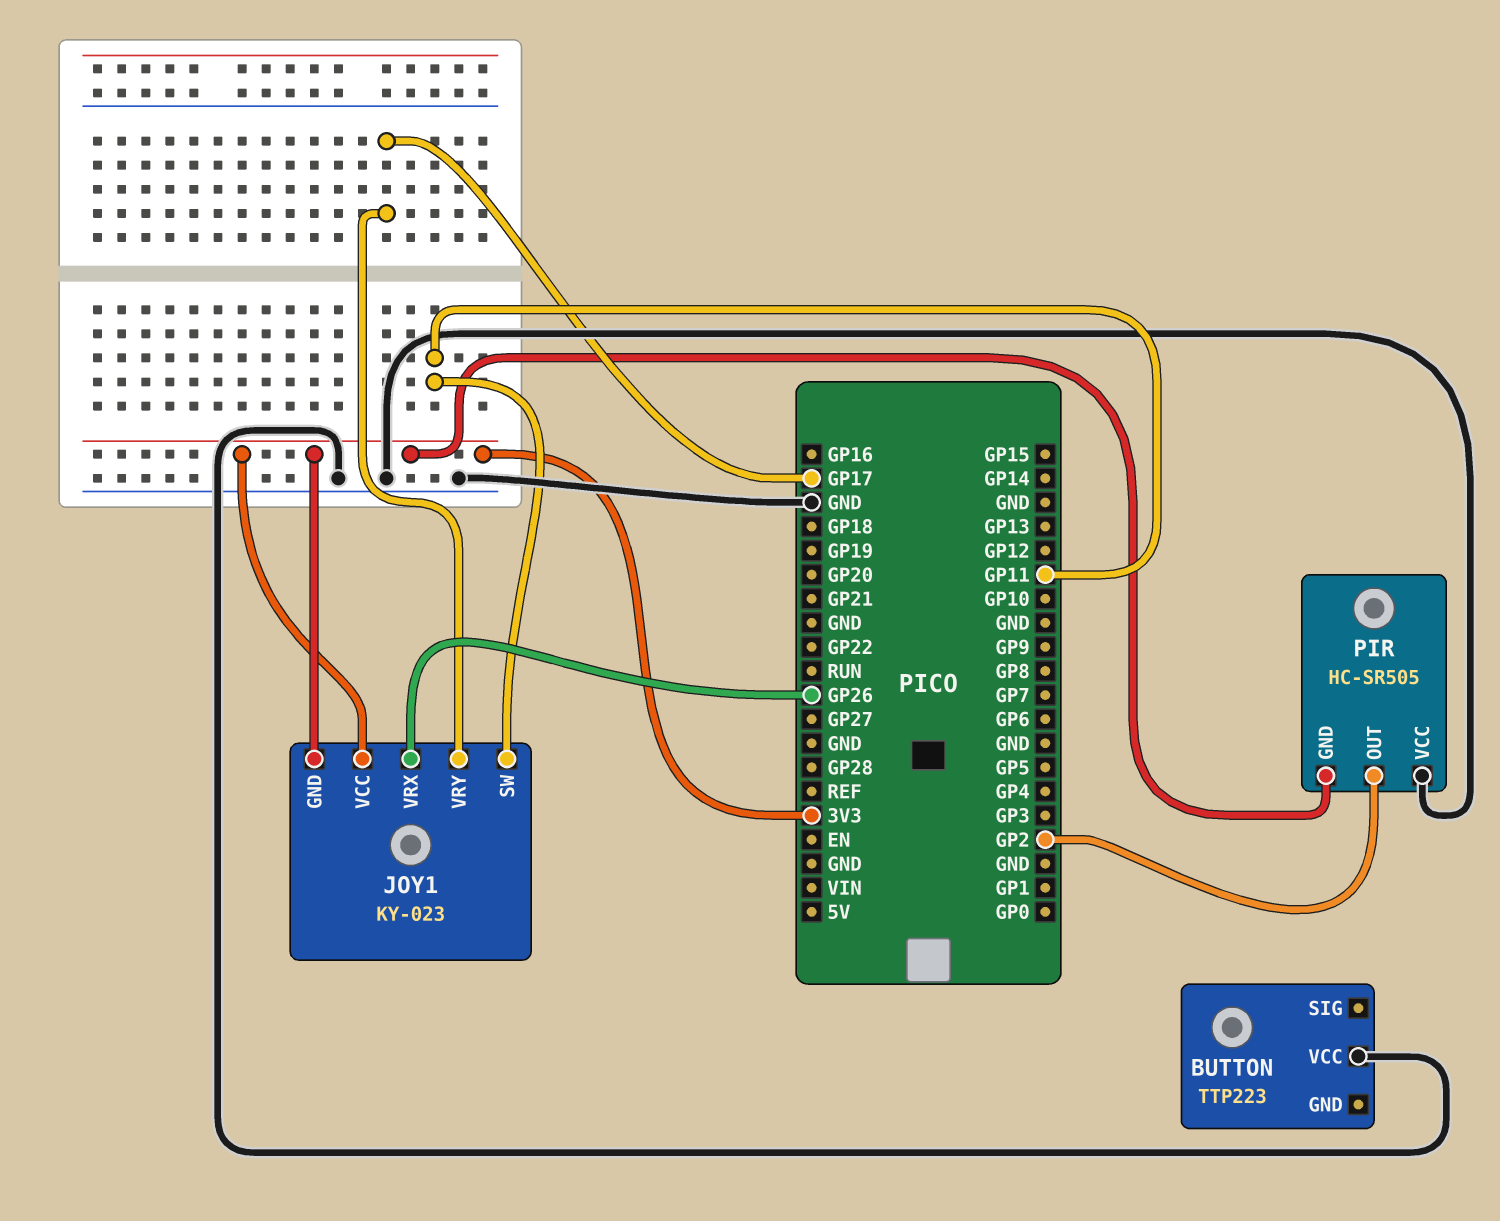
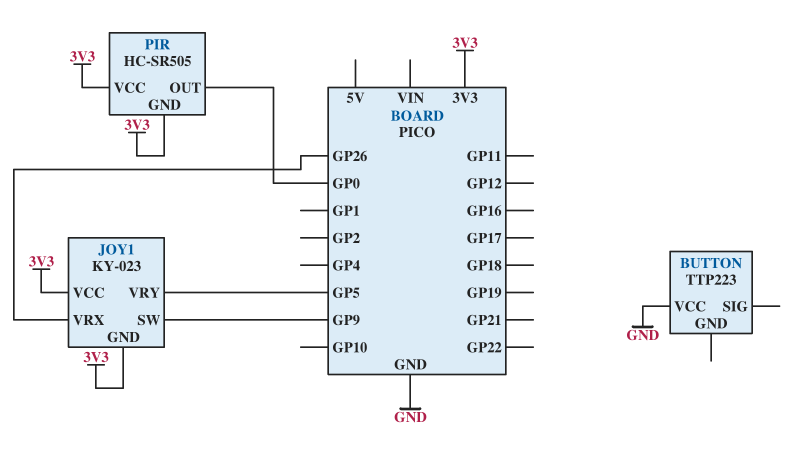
JOY1 pin SW: GP11 -> GP9
JOY1 pin VRY: GP17 -> GP5
PIR pin OUT: GP2 -> GP0
PIR pin VCC: GND -> 3V3

